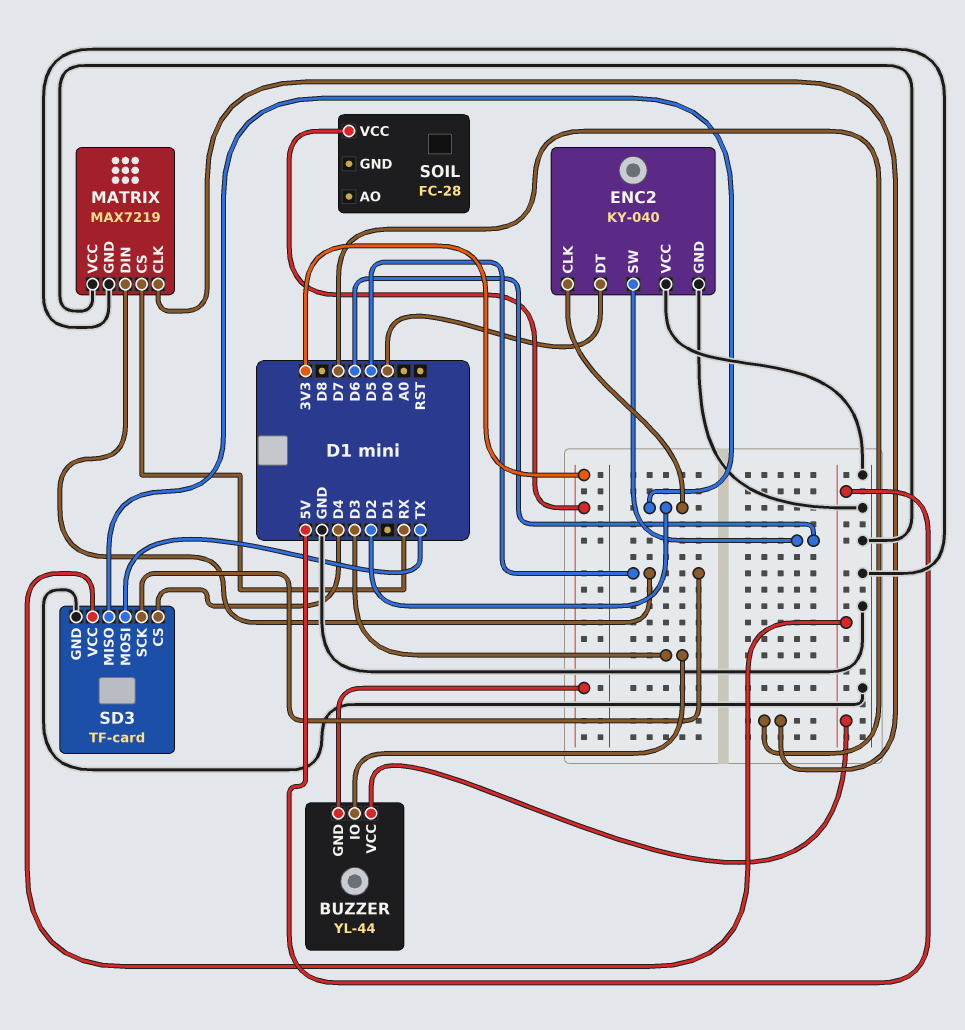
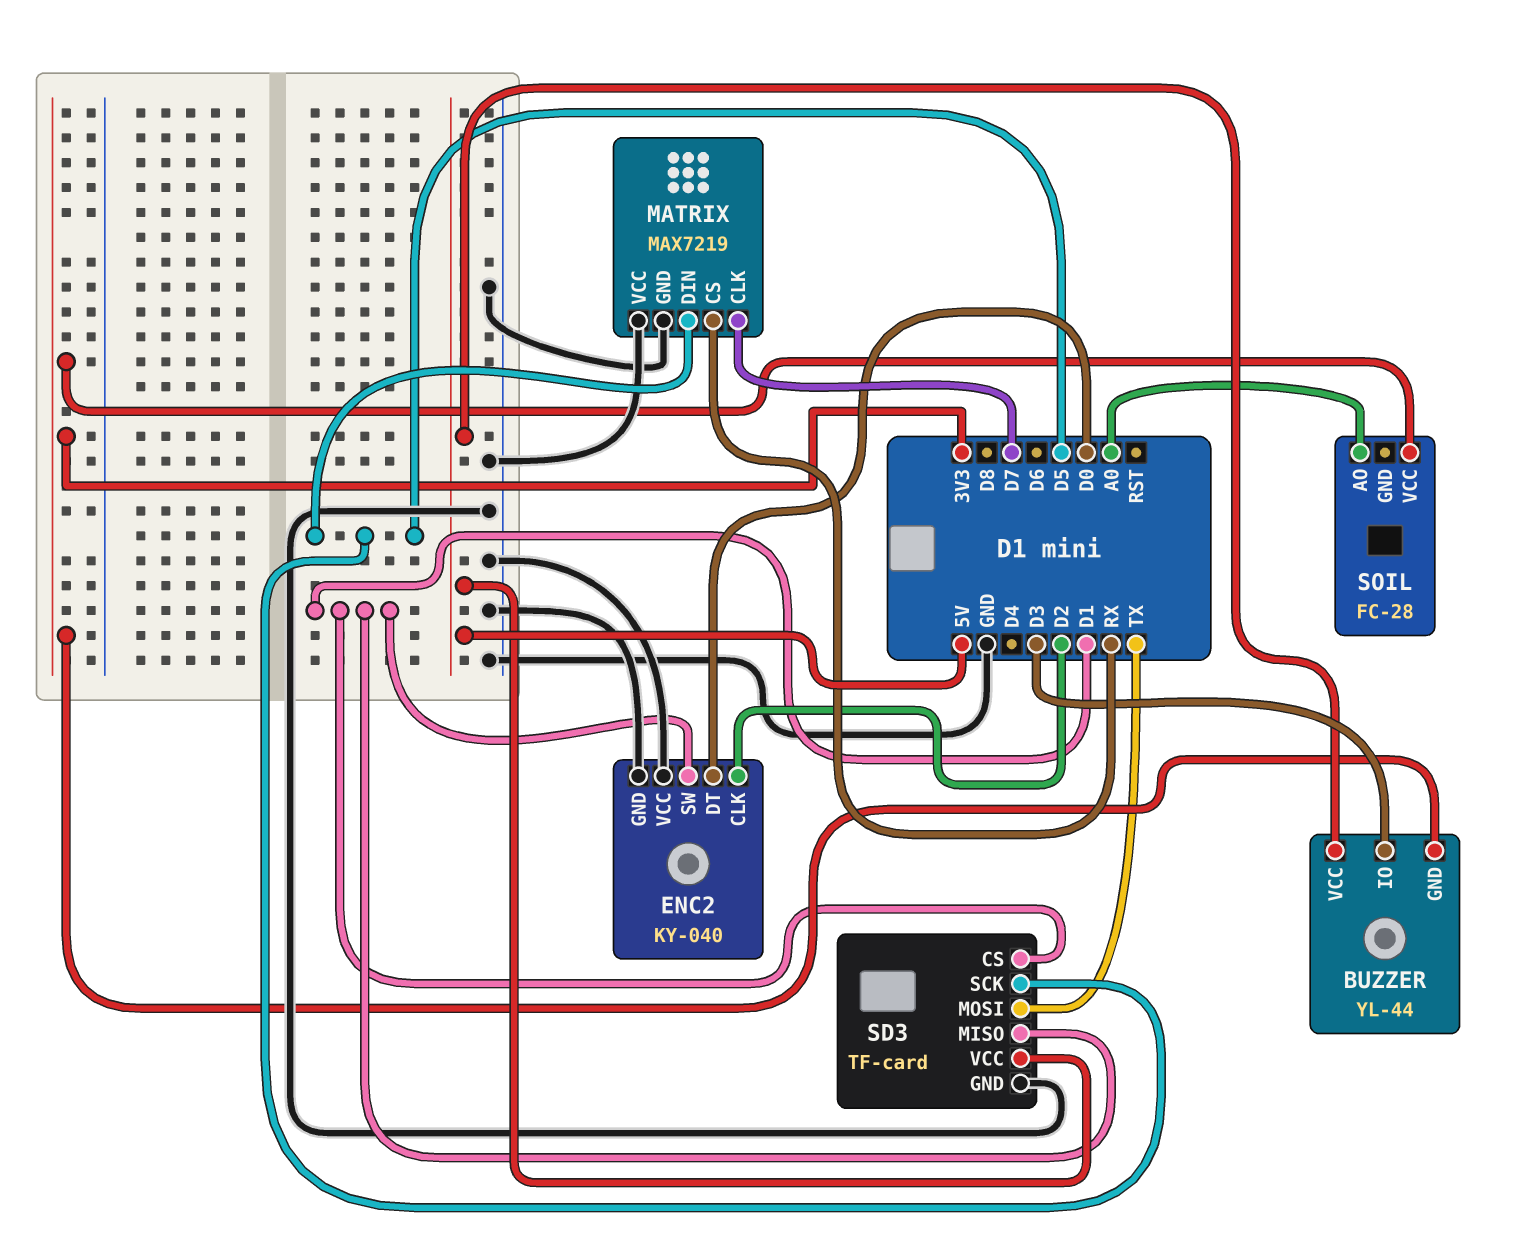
ENC2 pin SW: D6 -> D1
SD3 pin CS: D4 -> D1
SD3 pin MISO: D2 -> D1
SOIL pin AO: none -> A0

